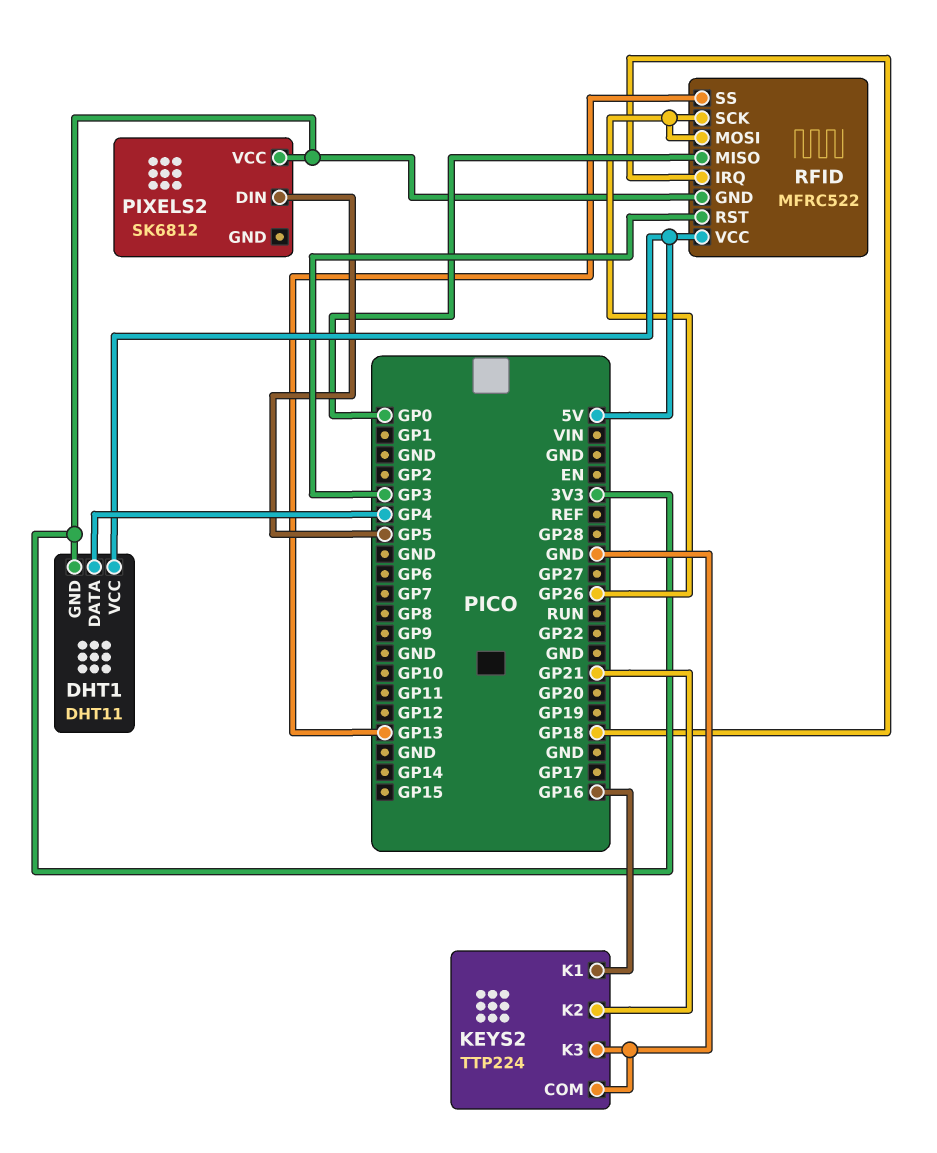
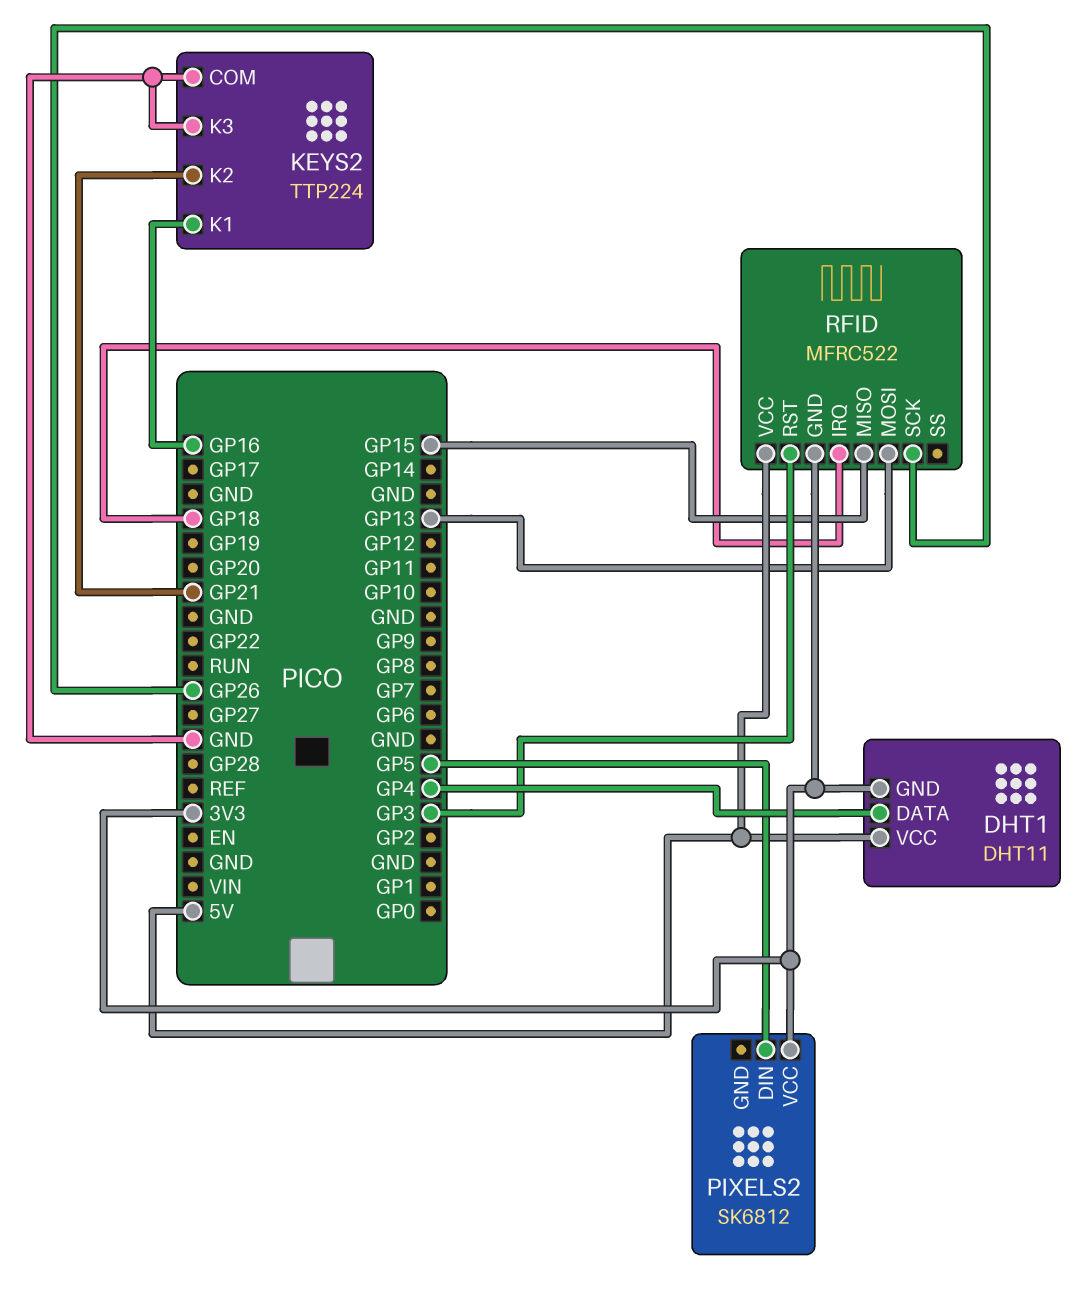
RFID pin MISO: GP0 -> GP15
RFID pin MOSI: GP26 -> GP13
RFID pin SS: GP13 -> none

